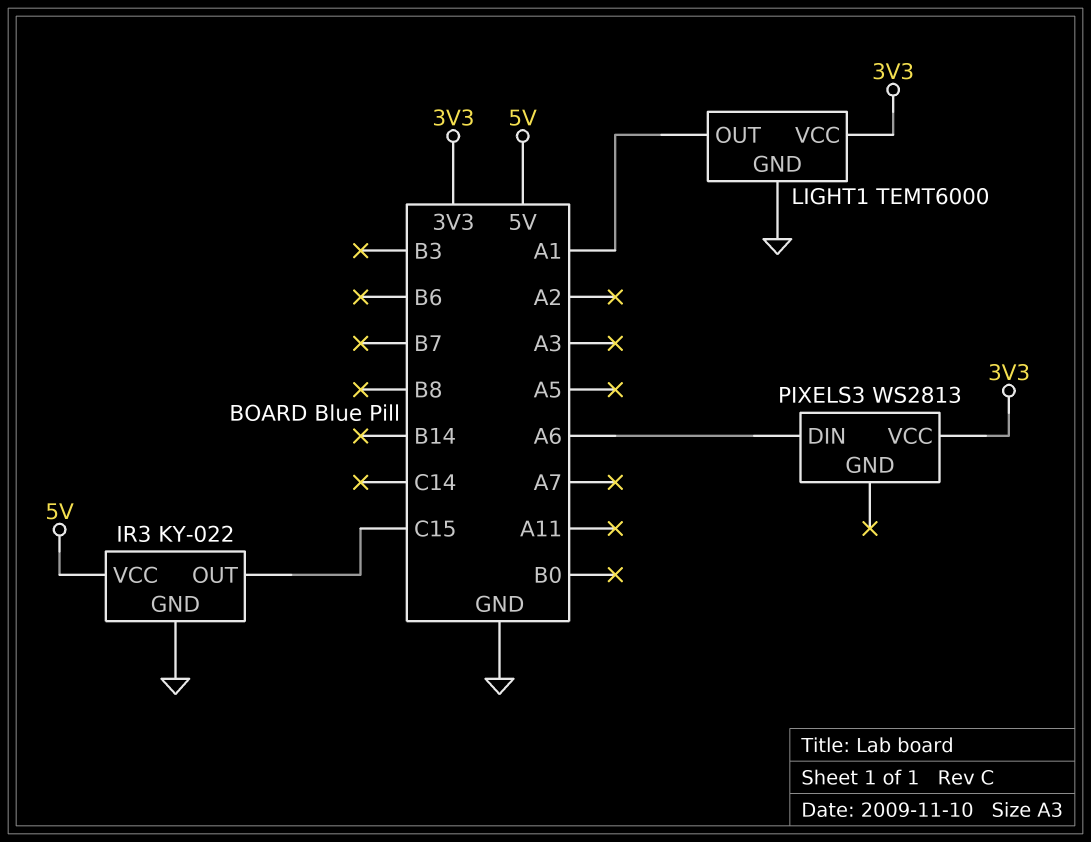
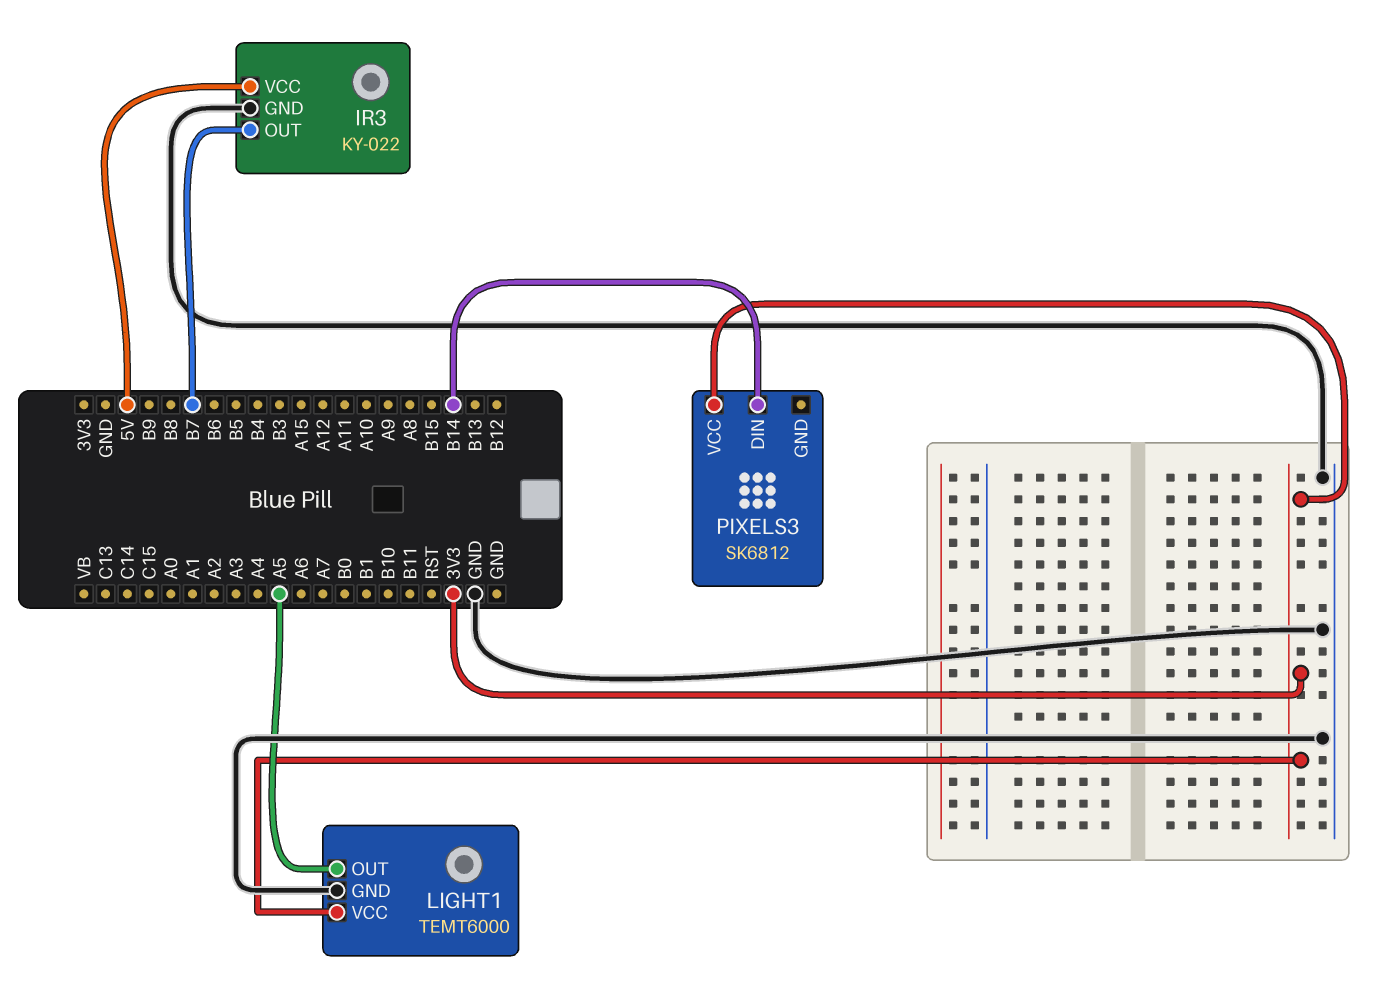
IR3 pin OUT: C15 -> B7
LIGHT1 pin OUT: A1 -> A5
PIXELS3: WS2813 -> SK6812
PIXELS3 pin DIN: A6 -> B14

